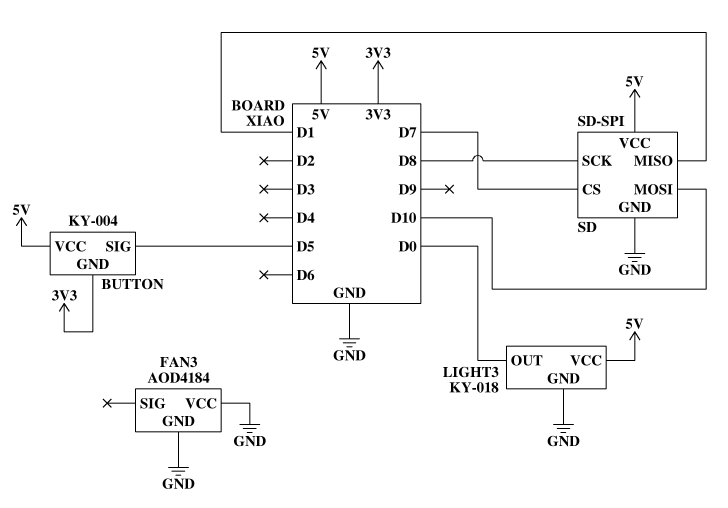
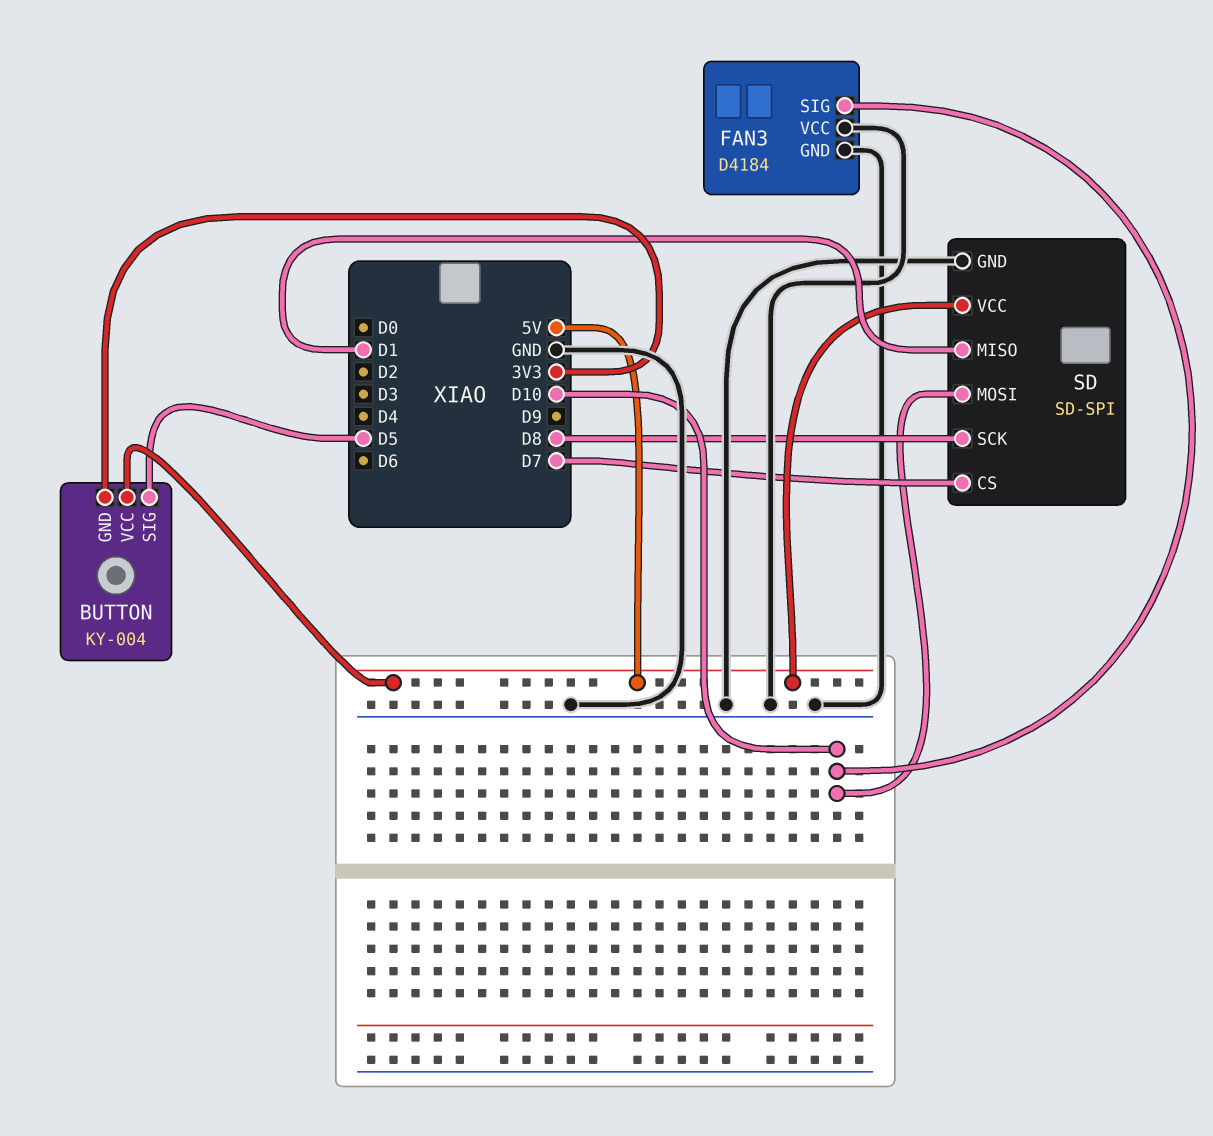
FAN3: AOD4184 -> D4184
FAN3 pin SIG: none -> D10
LIGHT3: KY-018 -> none
LIGHT3 pin GND: GND -> none
LIGHT3 pin OUT: D0 -> none
LIGHT3 pin VCC: 5V -> none

